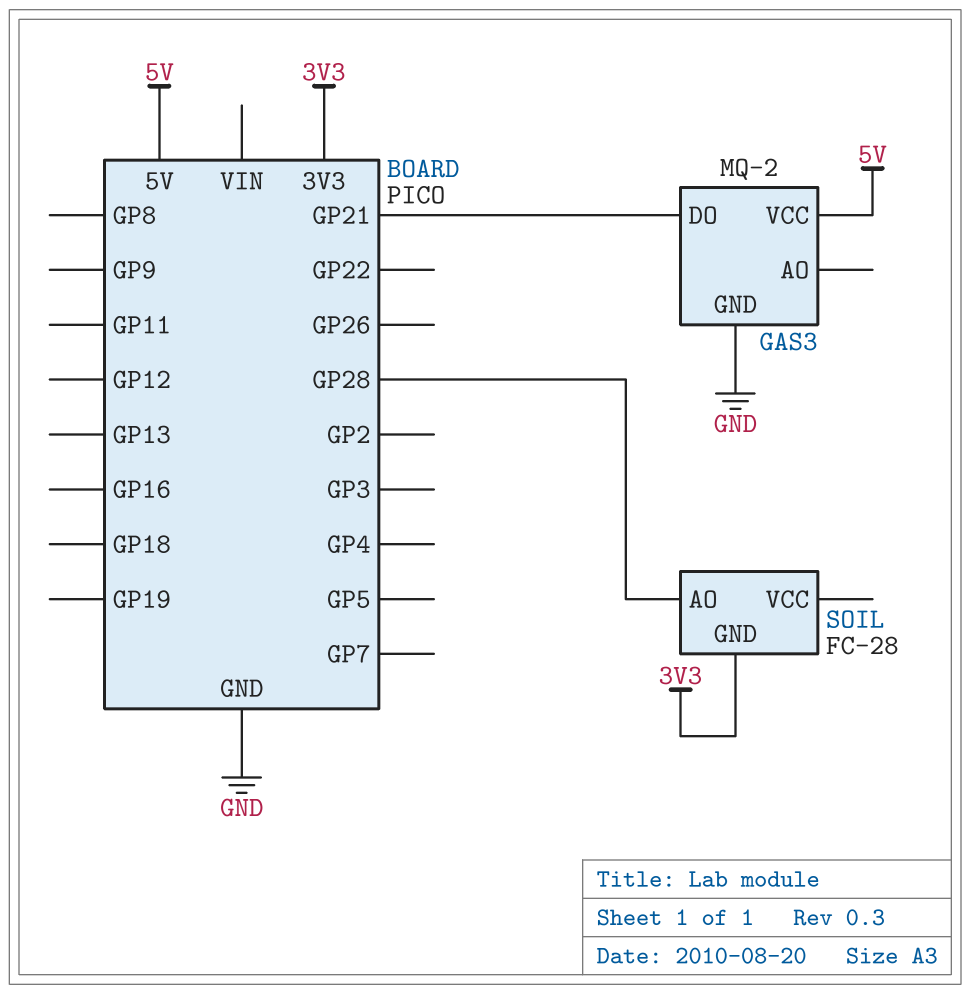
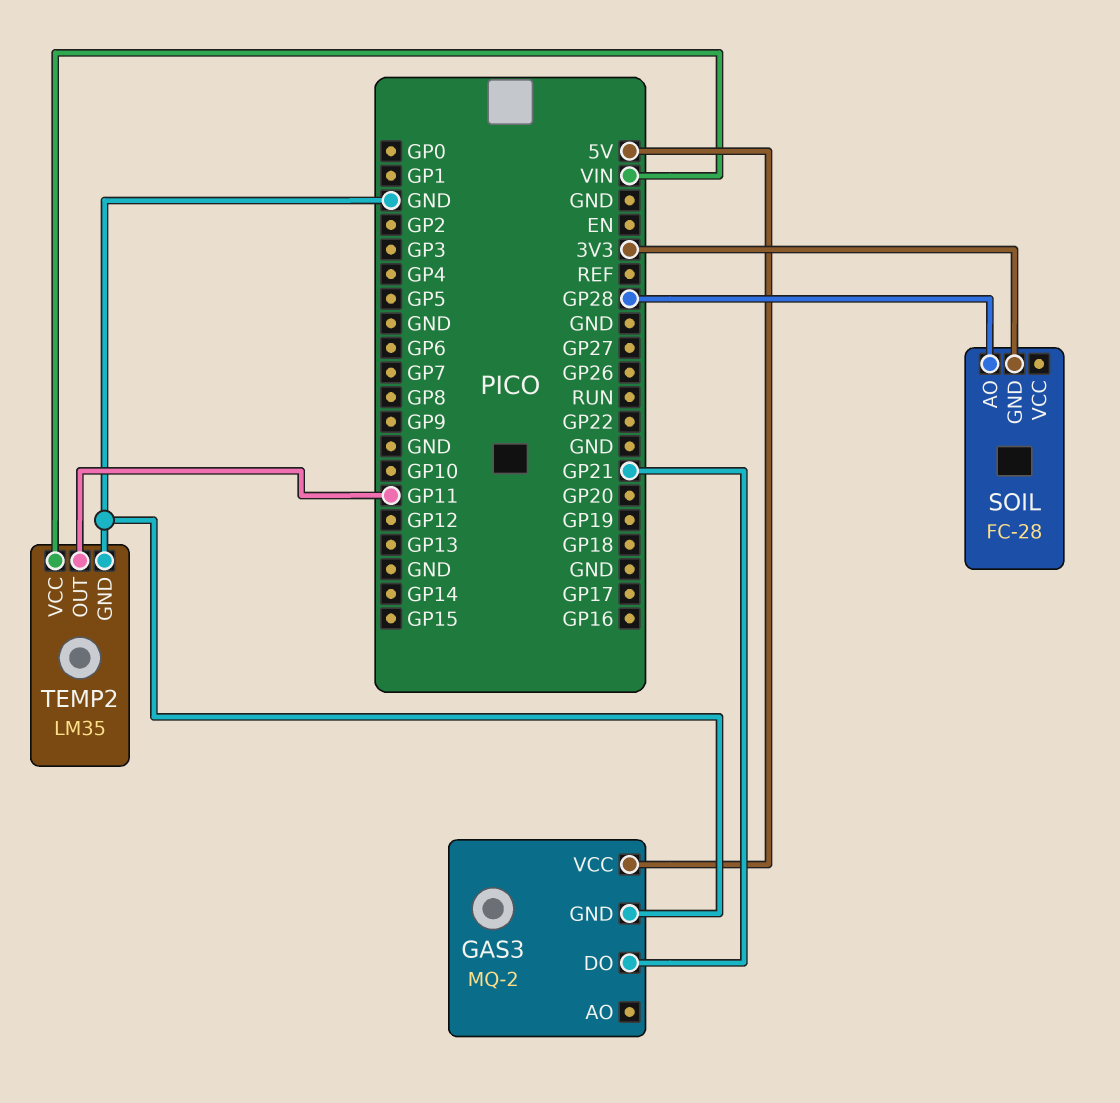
TEMP2: none -> LM35
TEMP2 pin GND: none -> GND
TEMP2 pin OUT: none -> GP11
TEMP2 pin VCC: none -> VIN

